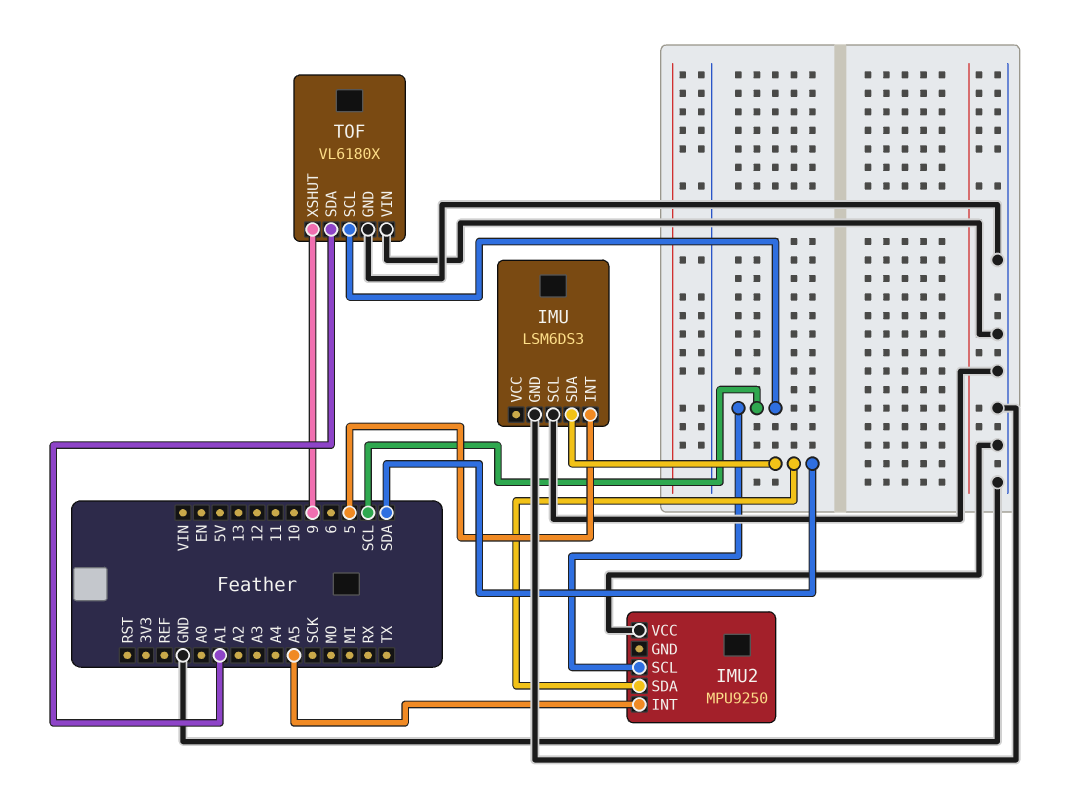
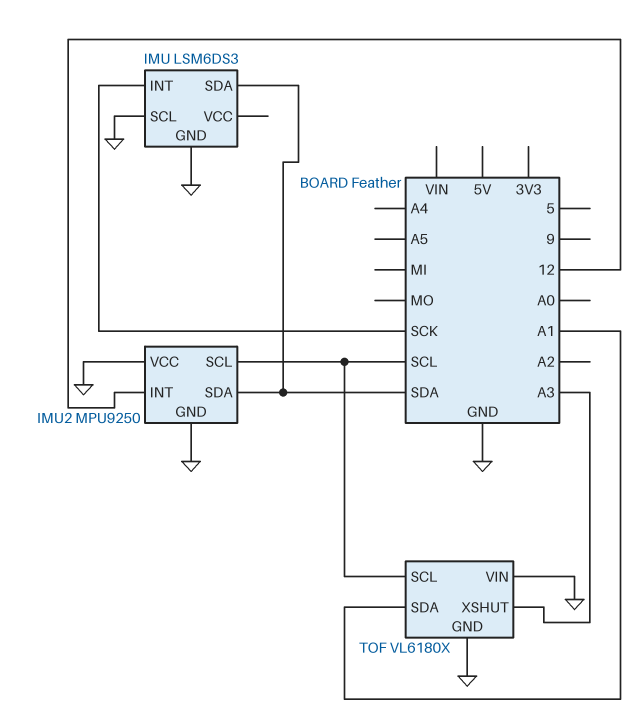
IMU pin INT: 5 -> SCK
IMU2 pin GND: none -> GND
IMU2 pin INT: A5 -> 12
TOF pin XSHUT: 9 -> A3

